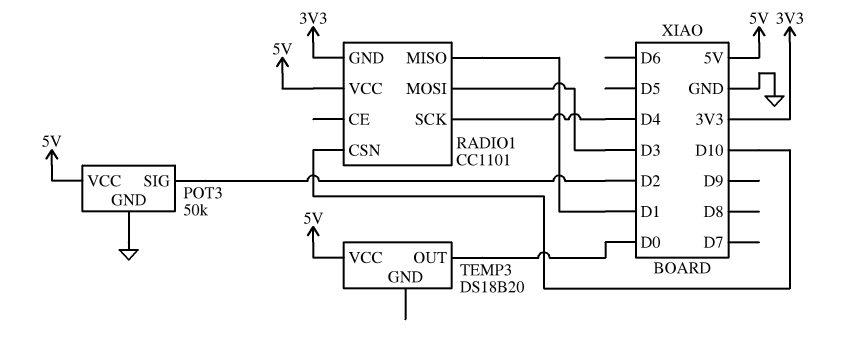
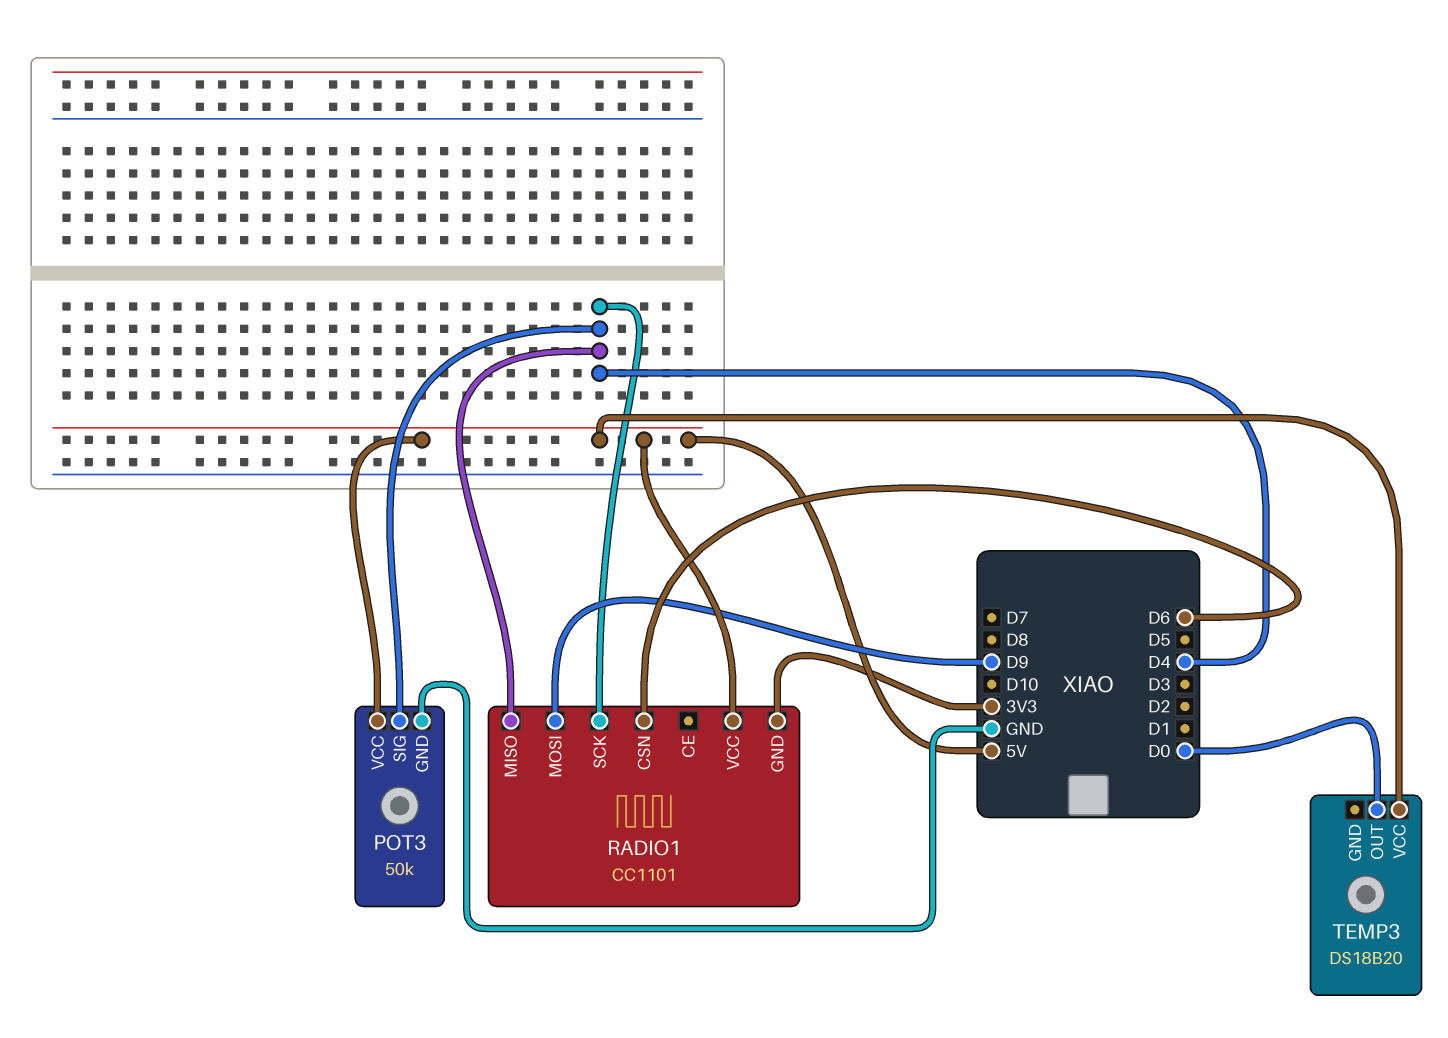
POT3 pin SIG: D2 -> D4
RADIO1 pin CSN: D10 -> D6
RADIO1 pin MISO: D1 -> D4
RADIO1 pin MOSI: D3 -> D9

